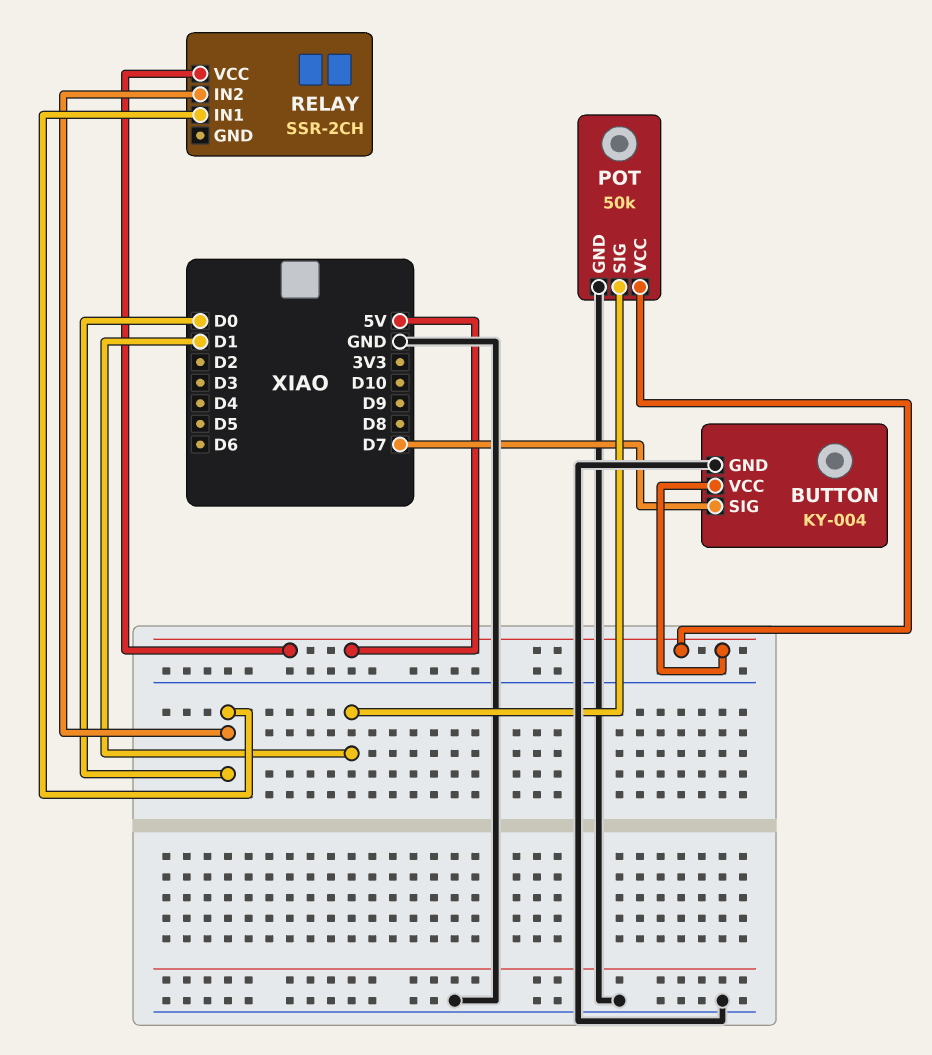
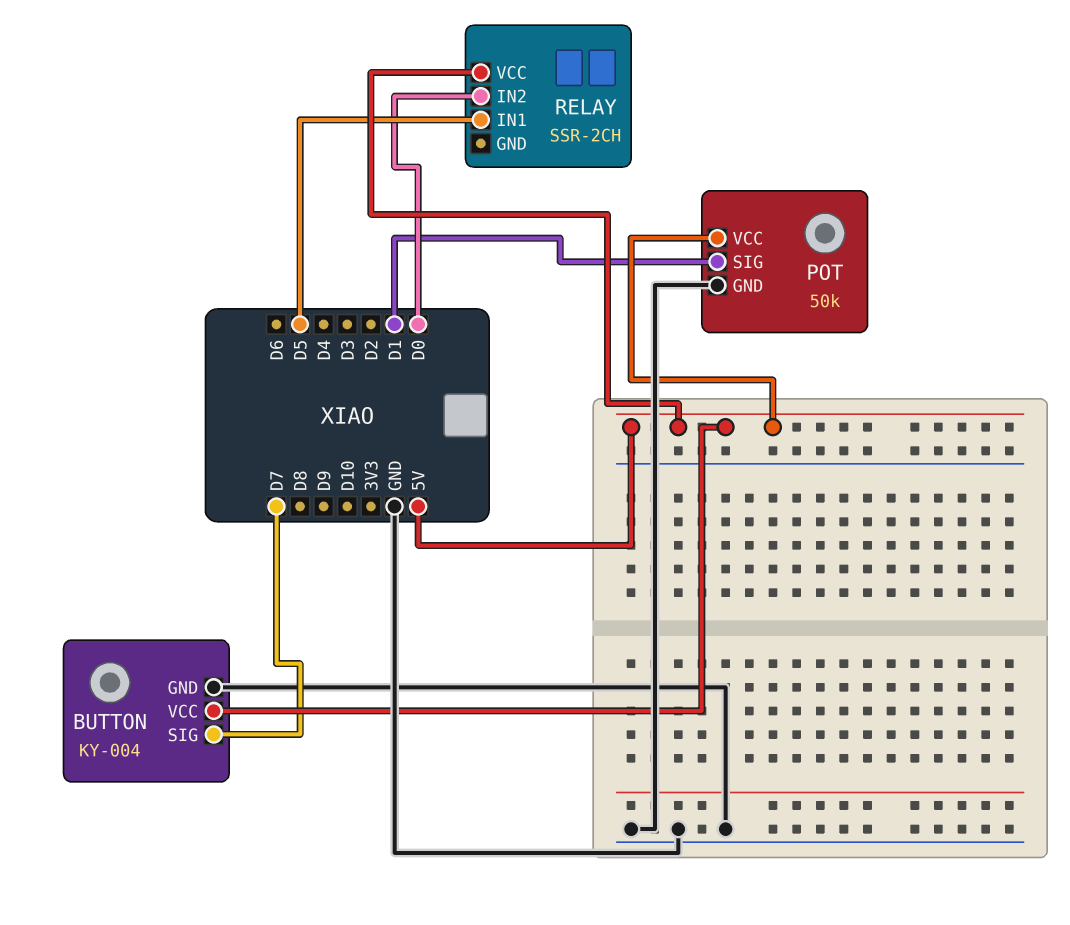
RELAY pin IN1: D0 -> D5

